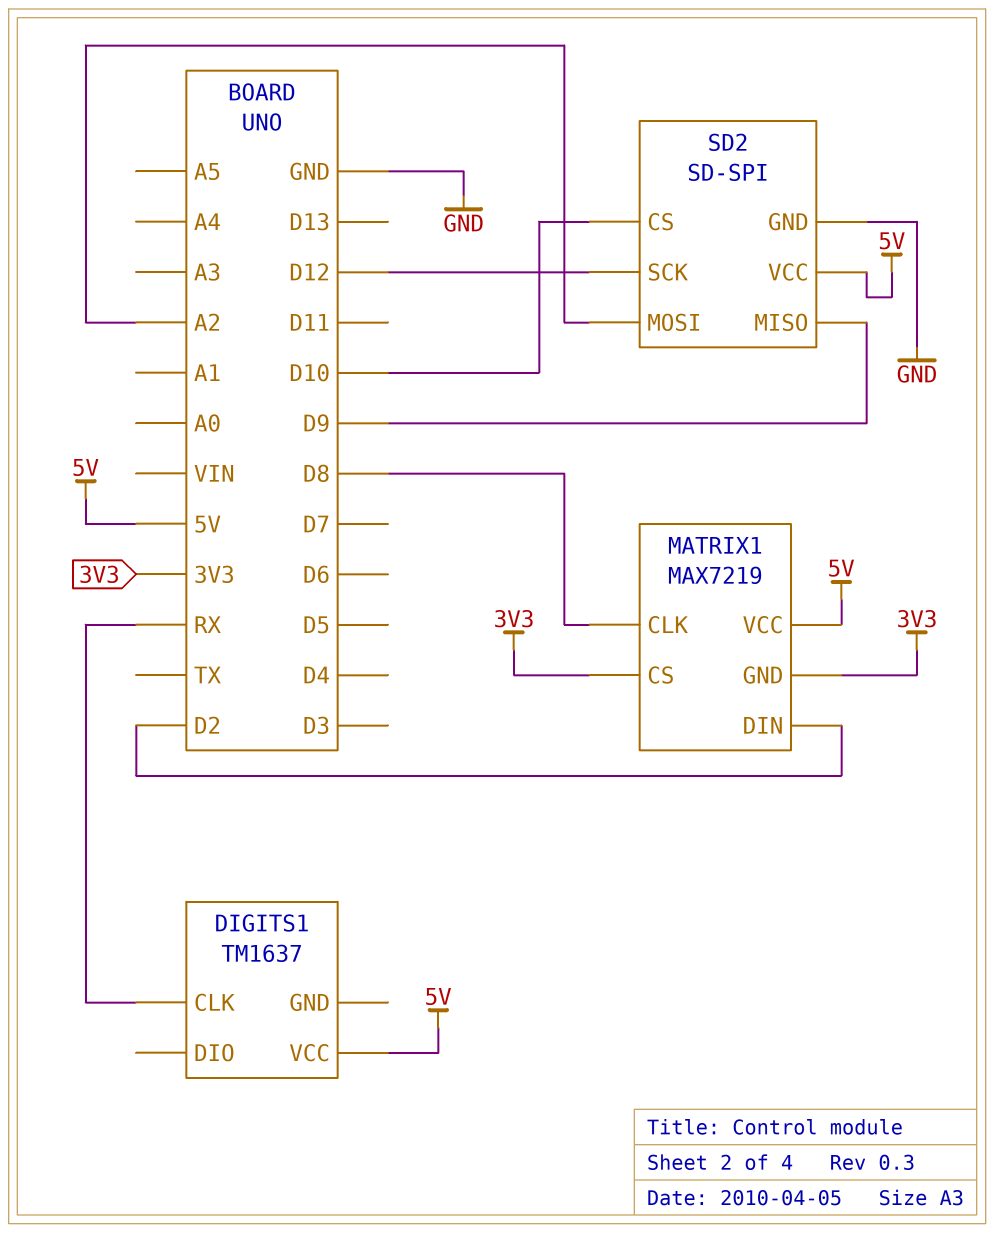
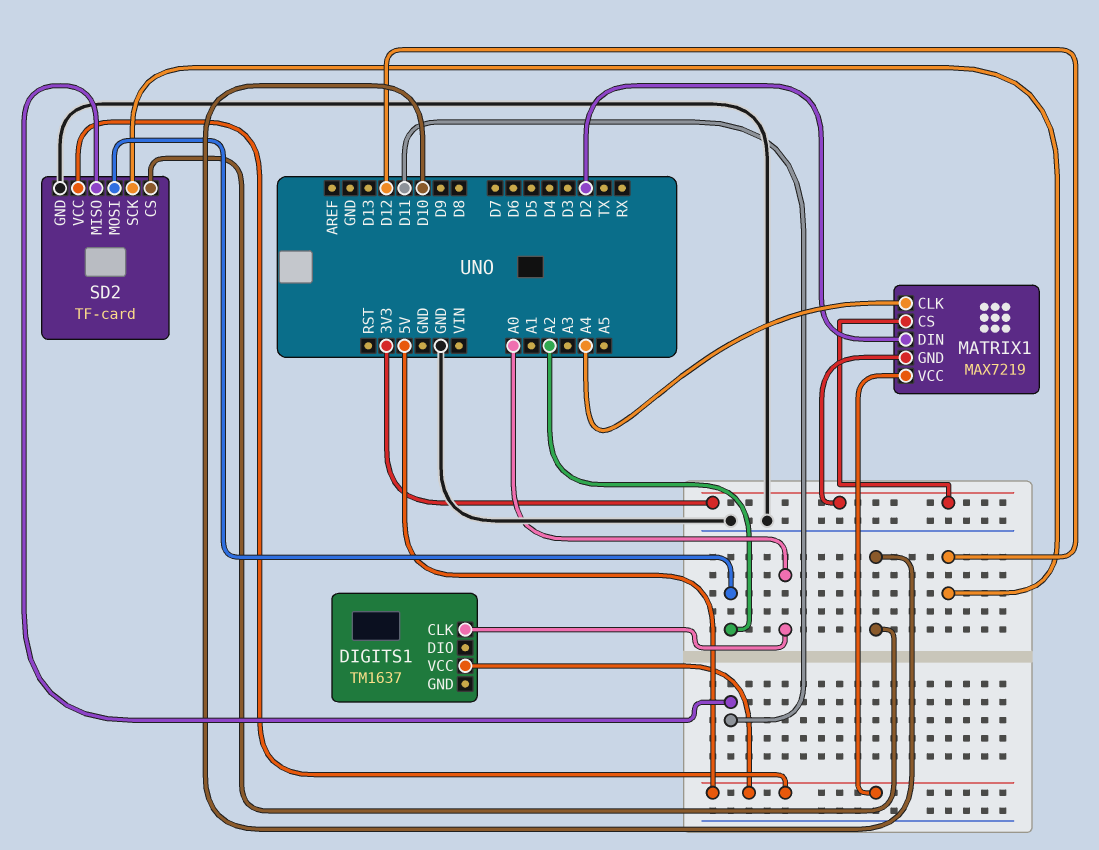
DIGITS1 pin CLK: RX -> A0
MATRIX1 pin CLK: D8 -> A4
SD2: SD-SPI -> TF-card
SD2 pin MISO: D9 -> D11

